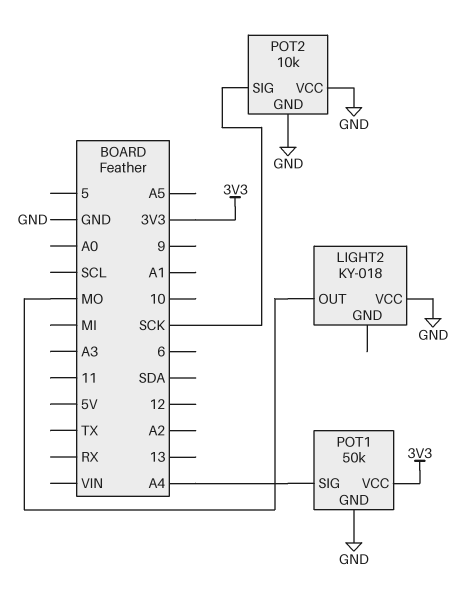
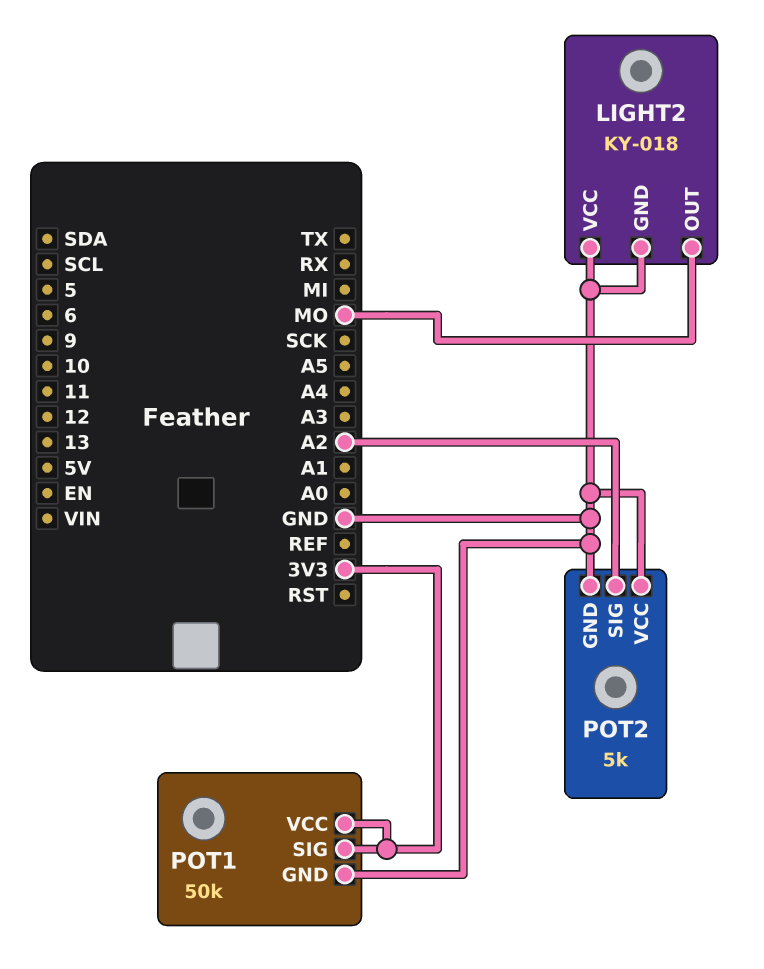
LIGHT2 pin GND: none -> GND
POT1 pin SIG: A4 -> 3V3
POT2: 10k -> 5k
POT2 pin SIG: SCK -> A2

